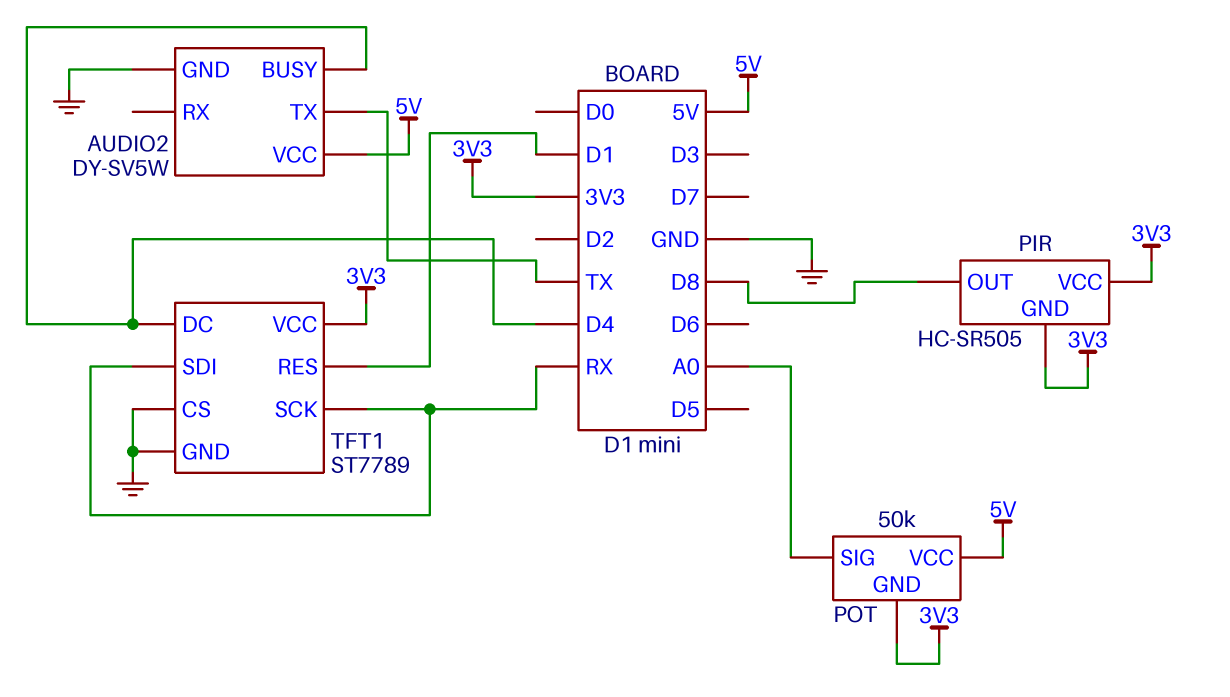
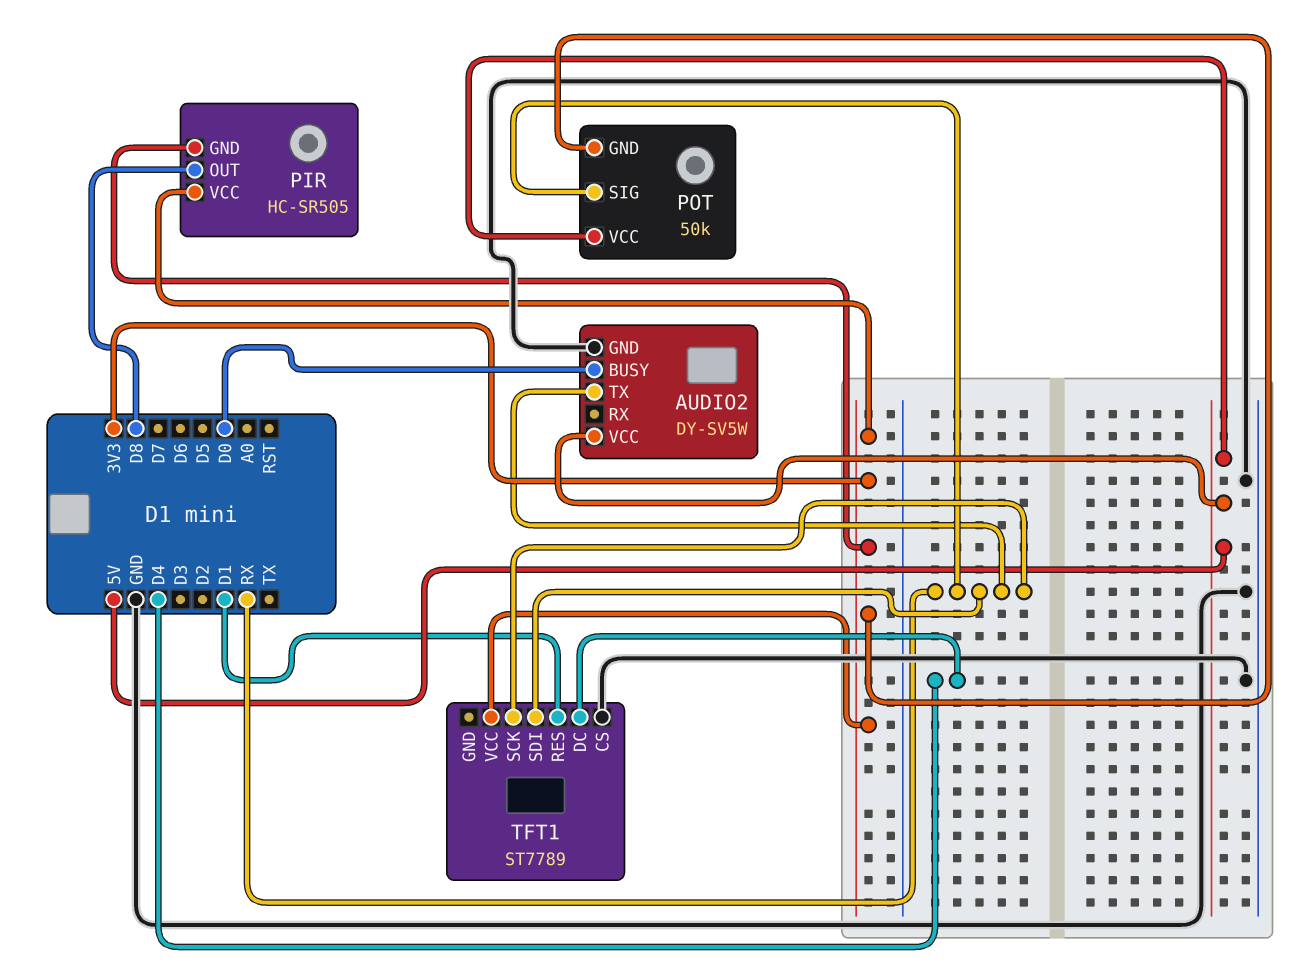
AUDIO2 pin BUSY: D4 -> D0
AUDIO2 pin TX: TX -> RX
POT pin SIG: A0 -> RX
TFT1 pin GND: GND -> none

